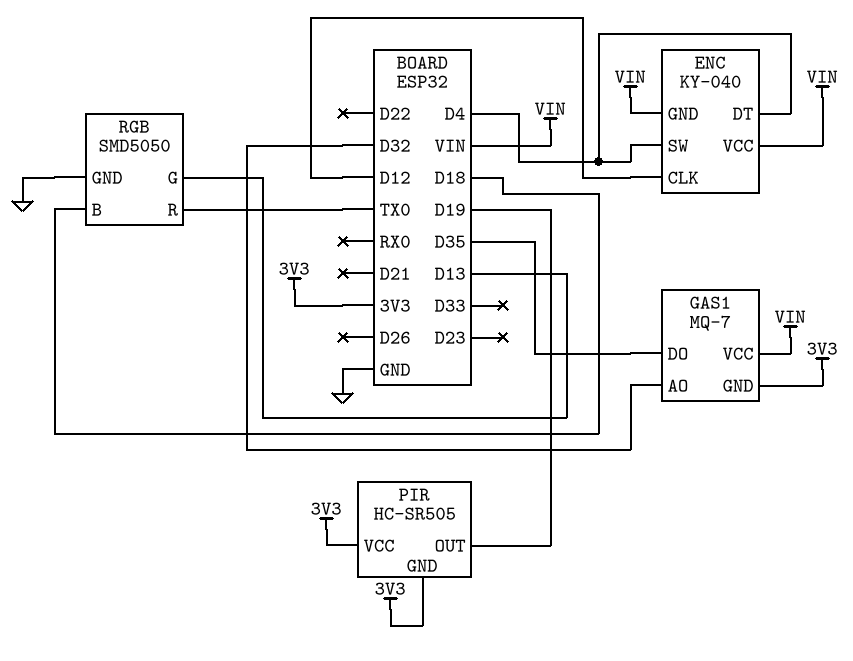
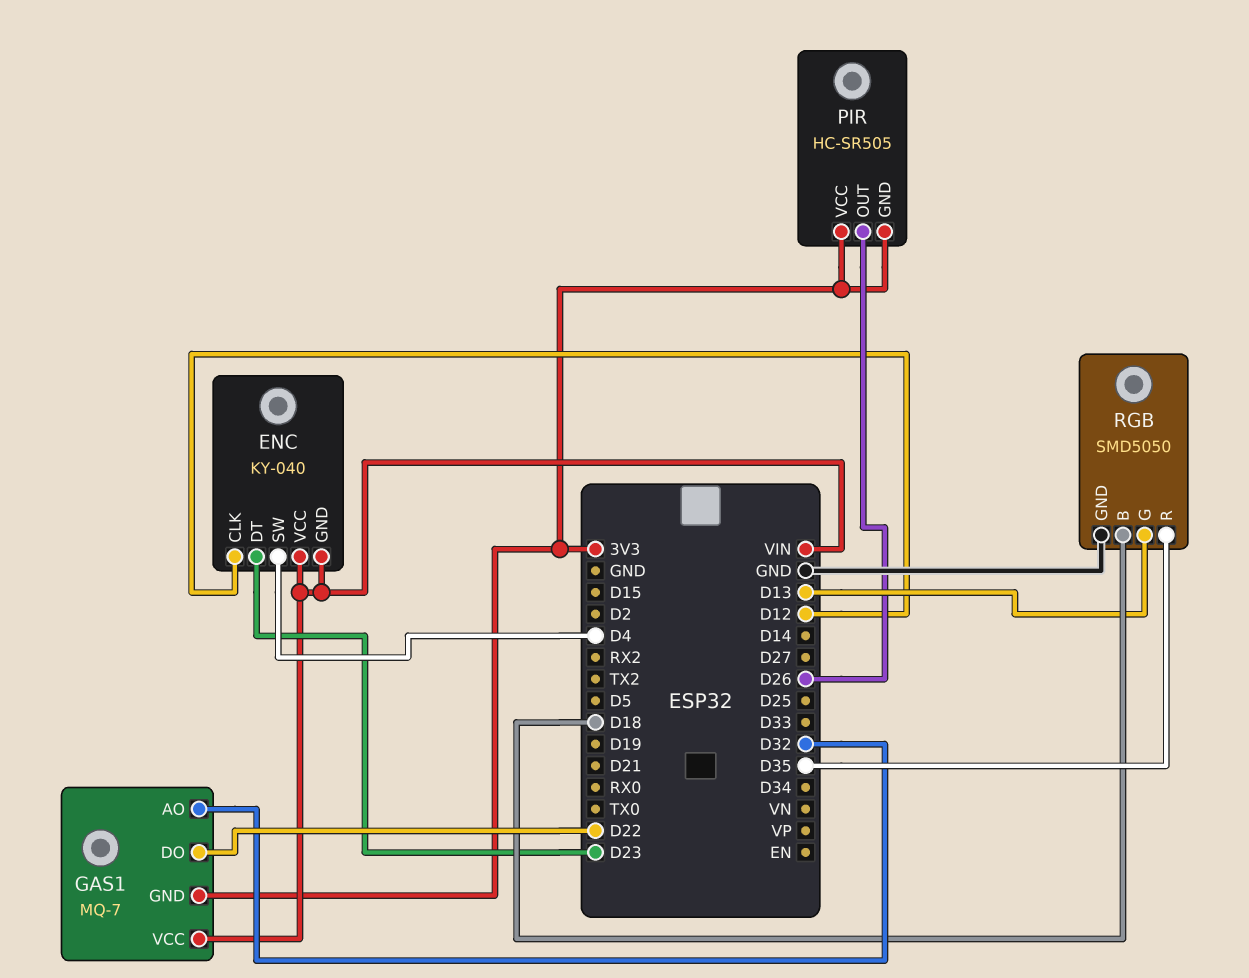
ENC pin DT: D4 -> D23
GAS1 pin DO: D35 -> D22
PIR pin OUT: D19 -> D26
RGB pin R: TX0 -> D35

